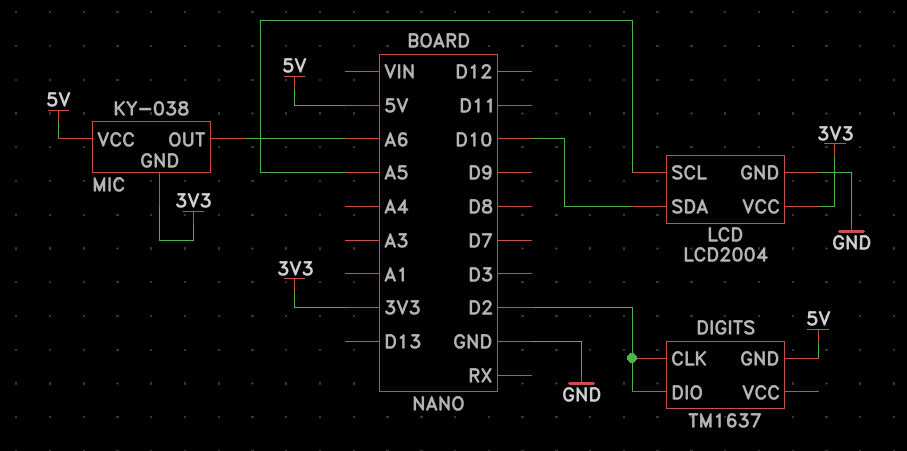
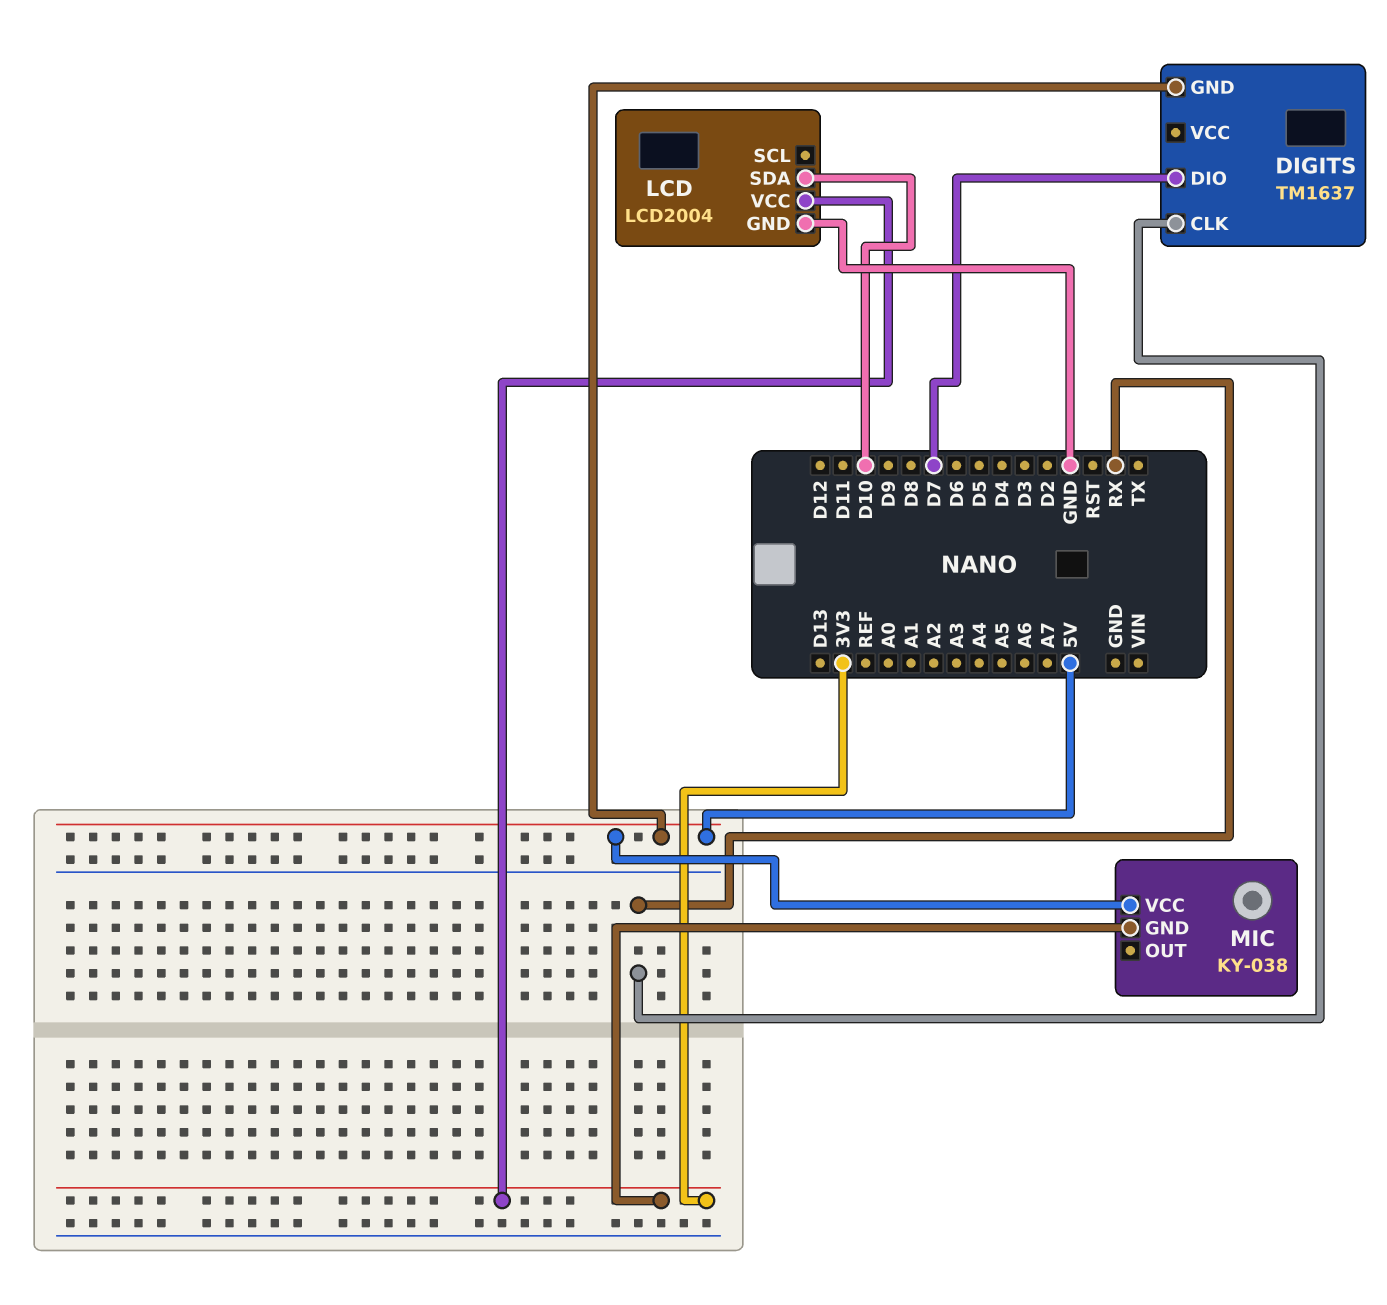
DIGITS pin CLK: D2 -> RX
DIGITS pin DIO: D2 -> D7
LCD pin SCL: A5 -> none
MIC pin OUT: A6 -> none

